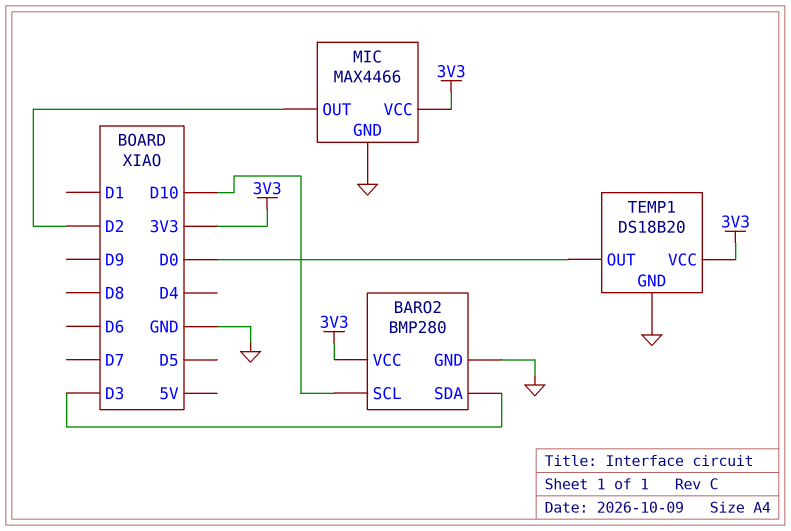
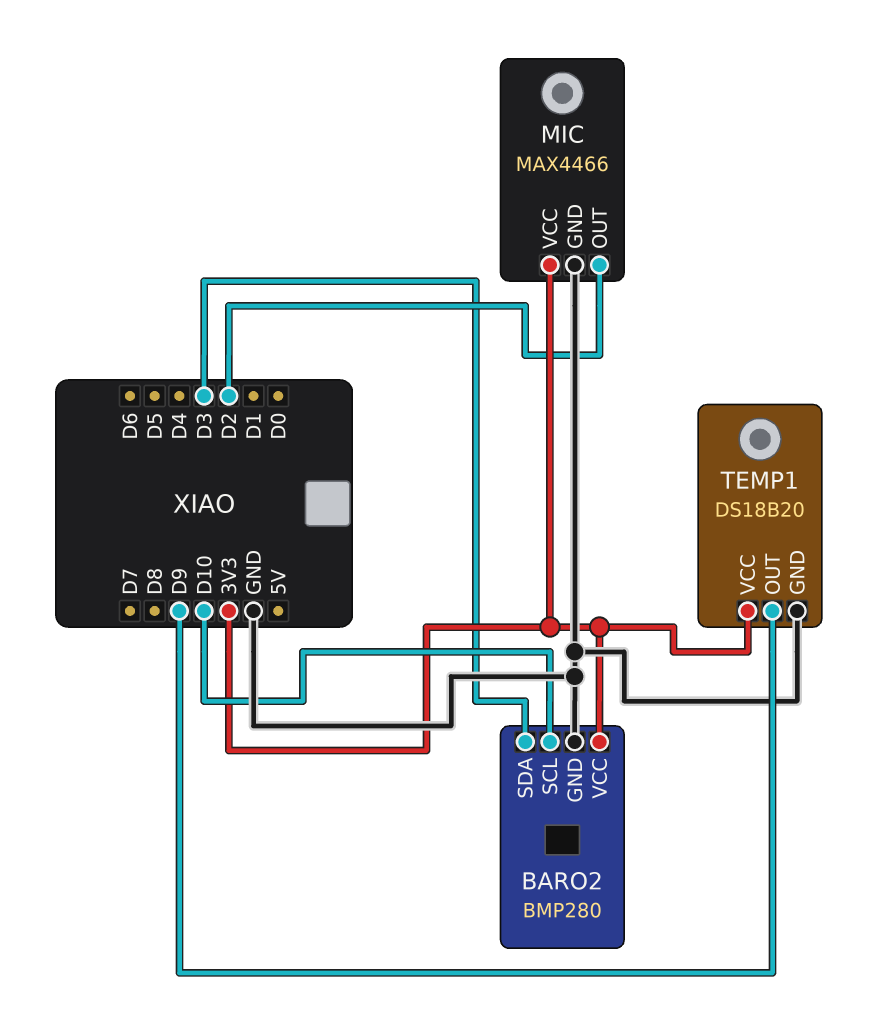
TEMP1 pin OUT: D0 -> D9

